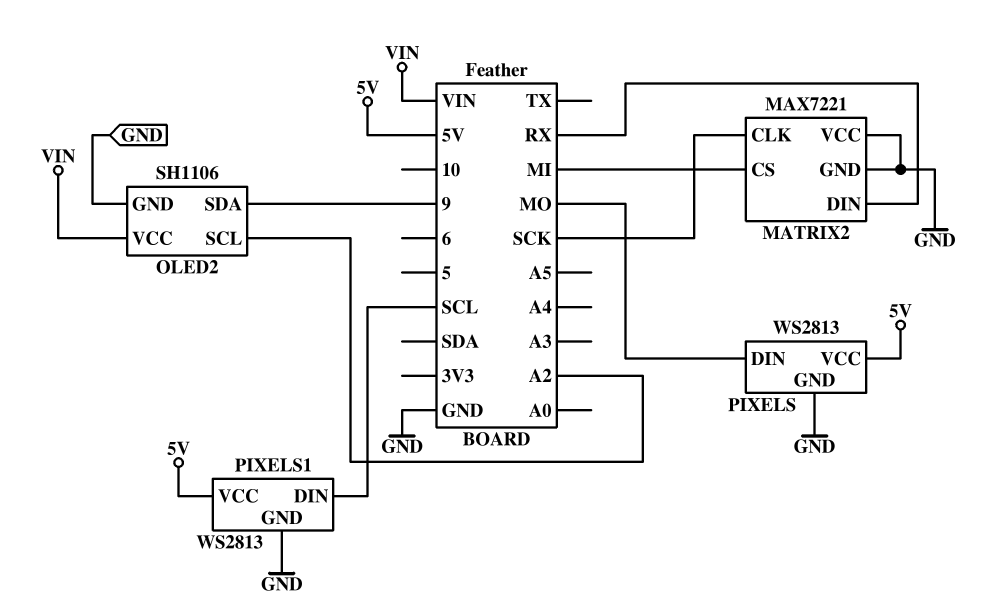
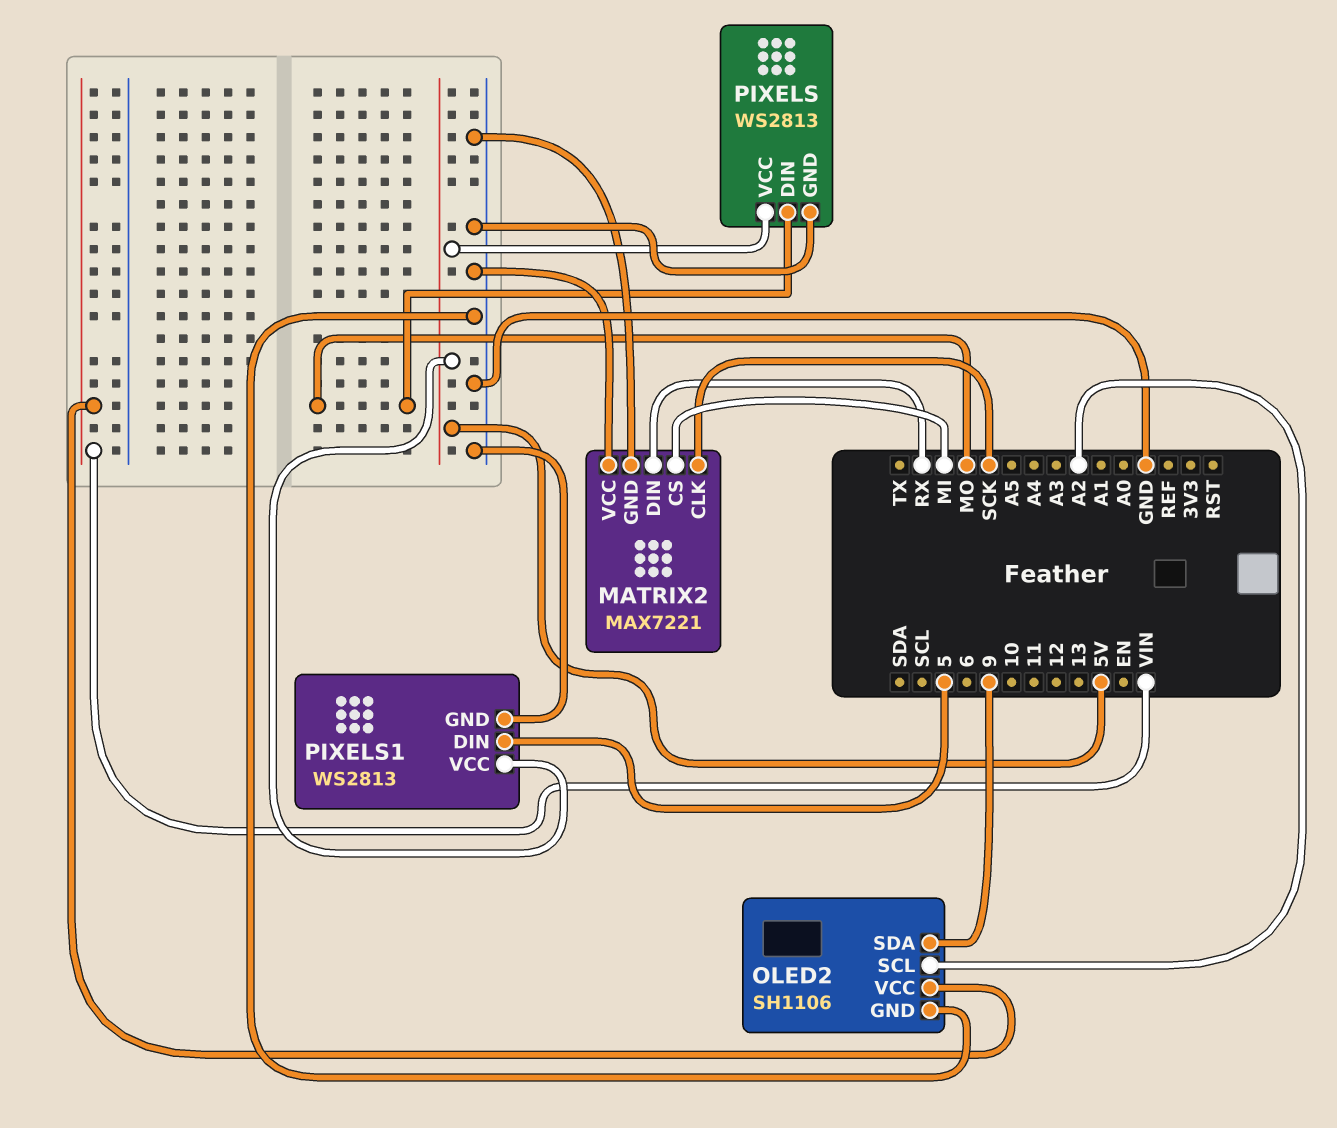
PIXELS1 pin DIN: SCL -> 5

